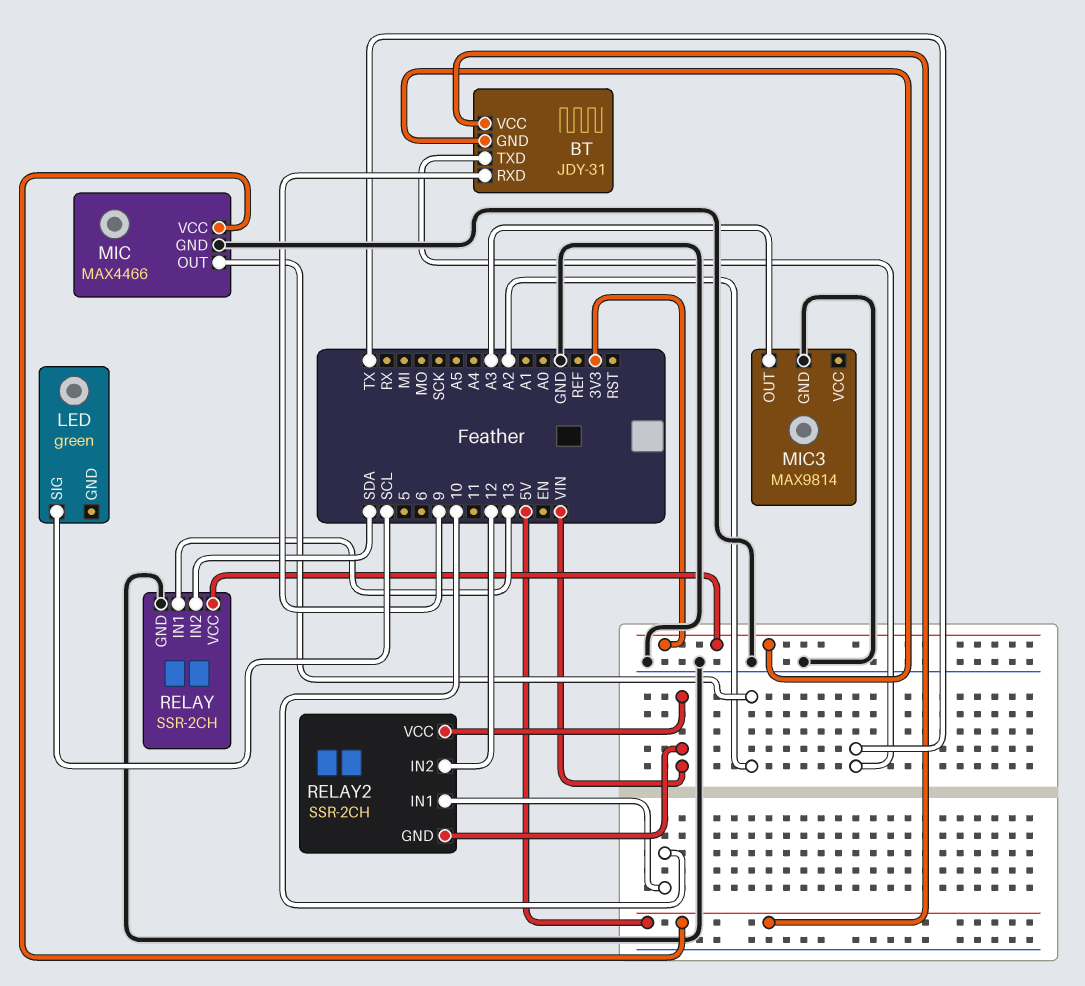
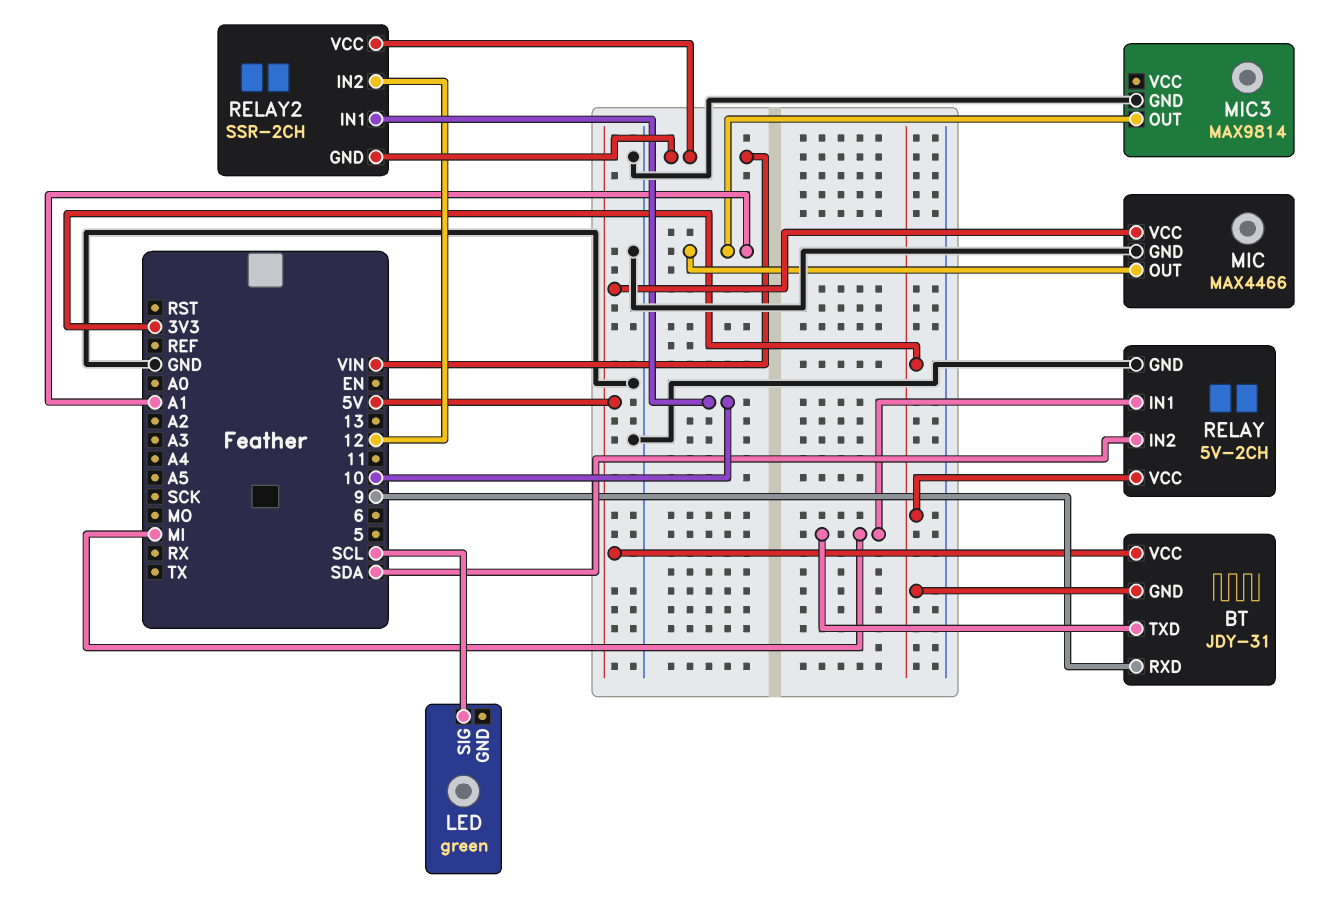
BT pin TXD: TX -> MI
MIC pin OUT: A2 -> A1
MIC3 pin OUT: A3 -> A1
RELAY: SSR-2CH -> 5V-2CH
RELAY pin IN1: 13 -> MI

